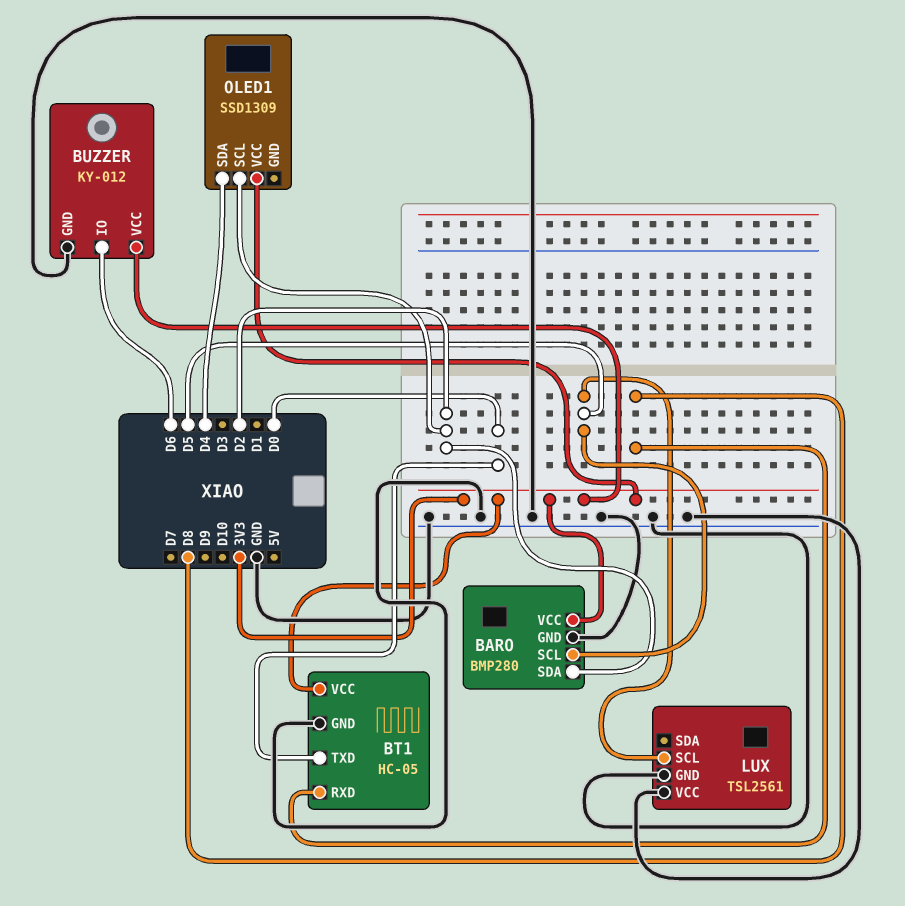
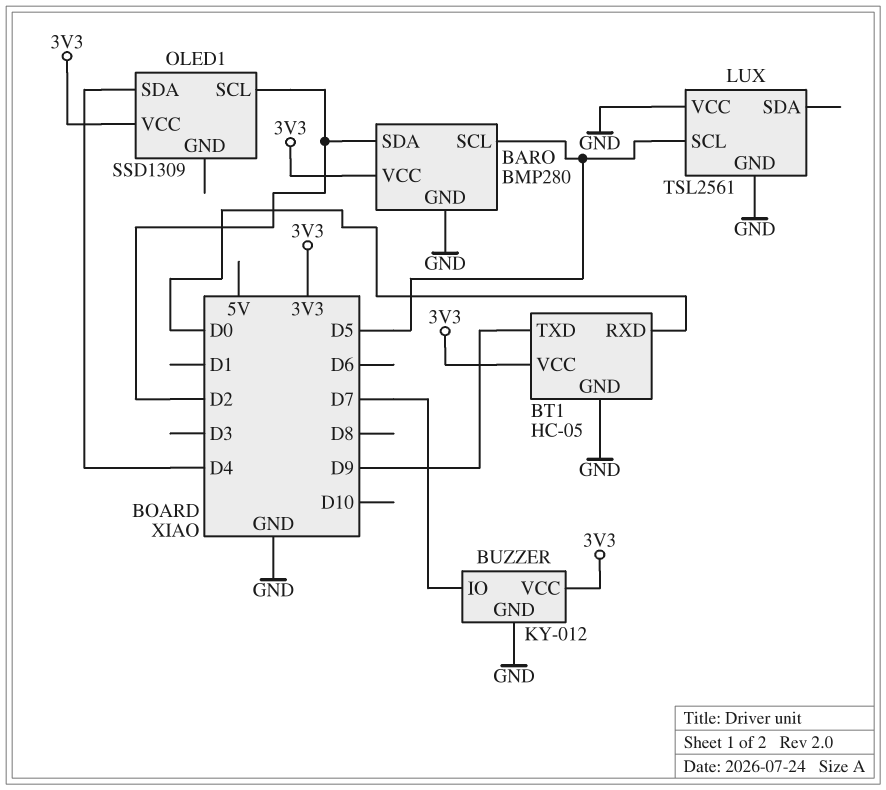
BT1 pin RXD: D8 -> D0
BT1 pin TXD: D0 -> D9
BUZZER pin IO: D6 -> D7

